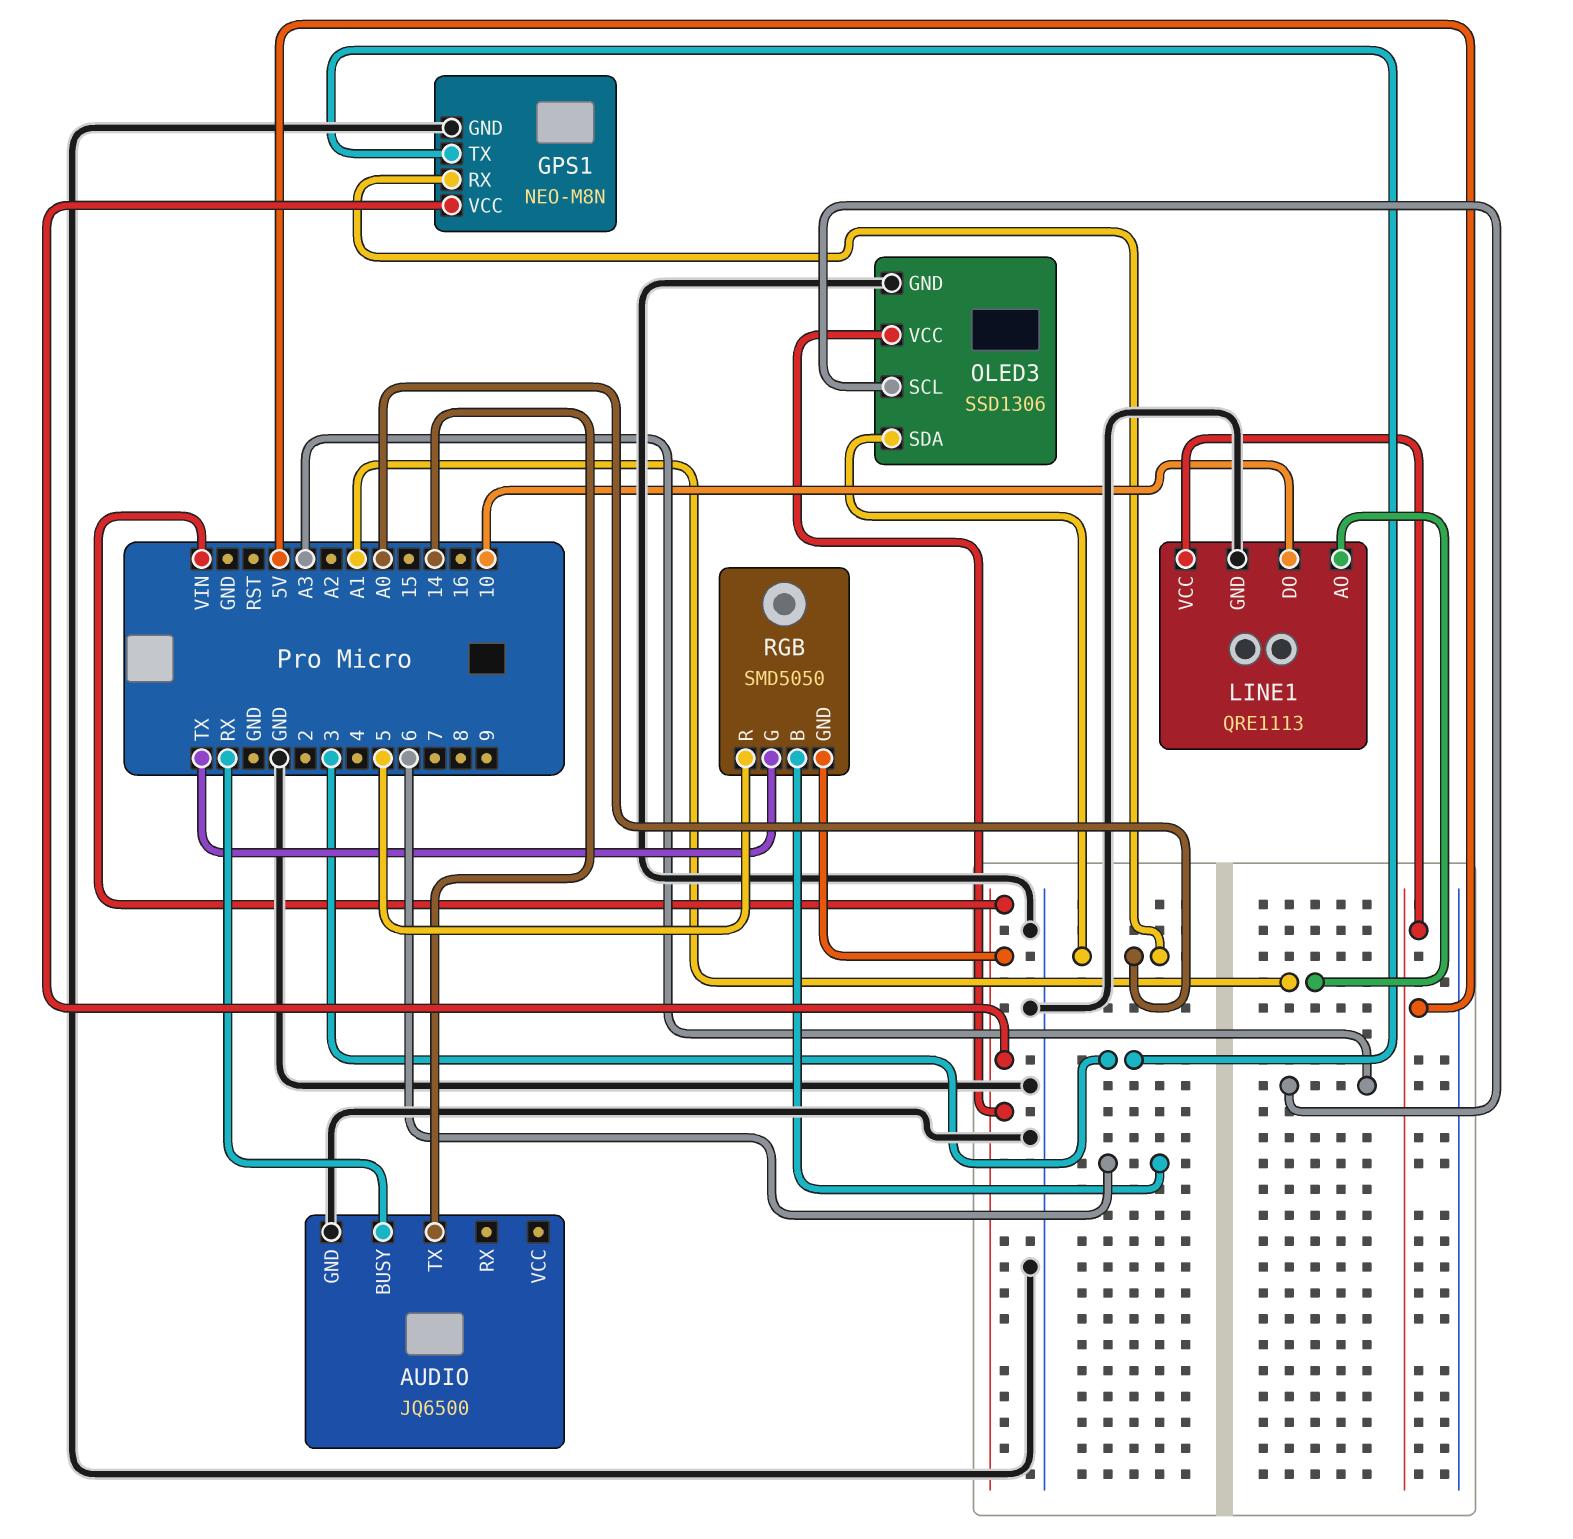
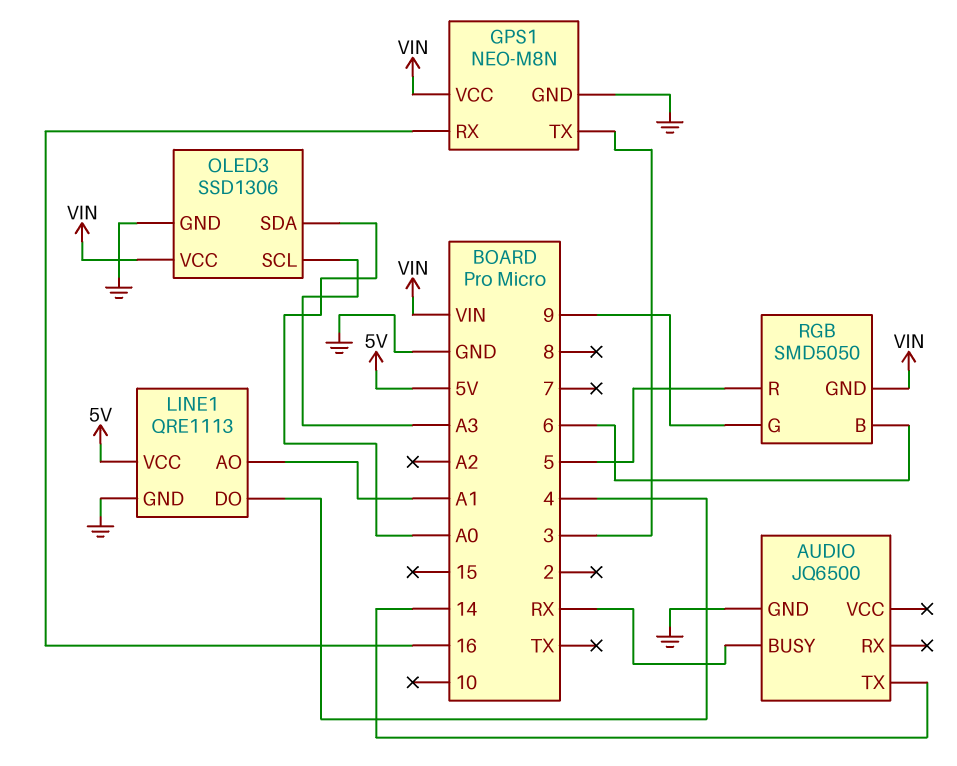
GPS1 pin RX: A0 -> 16
LINE1 pin DO: 10 -> 4
RGB pin G: TX -> 9

